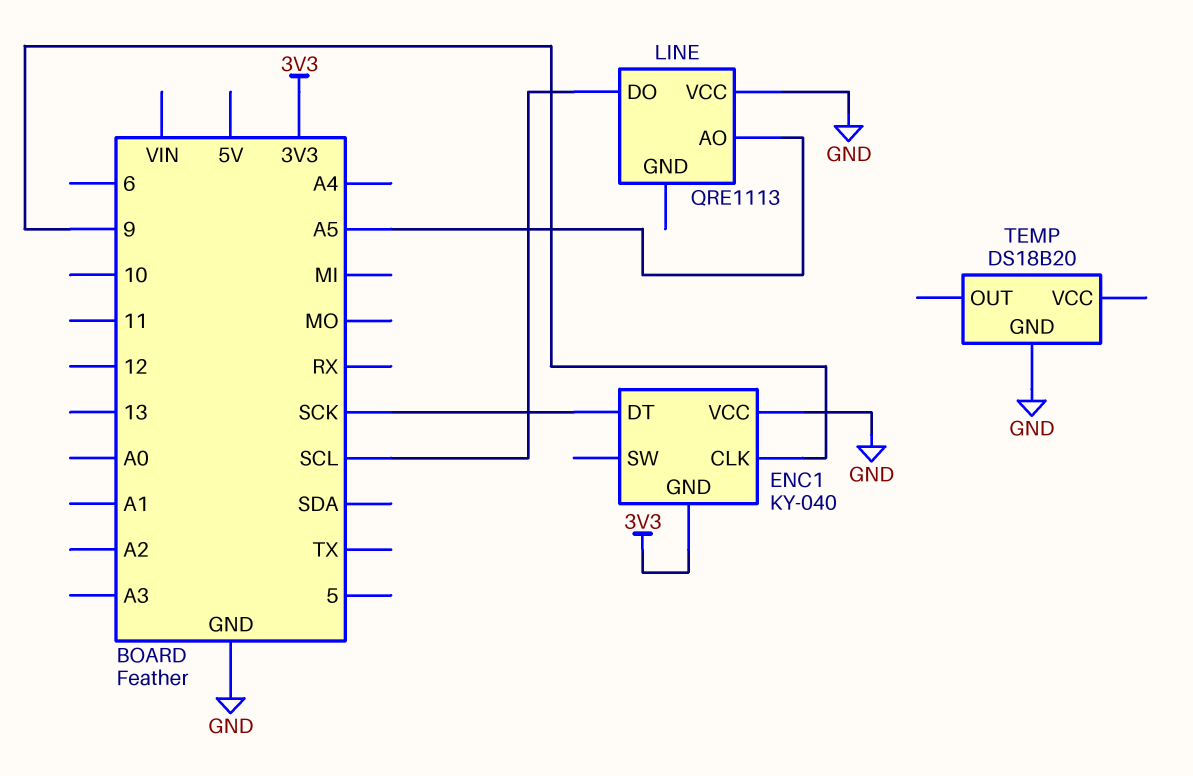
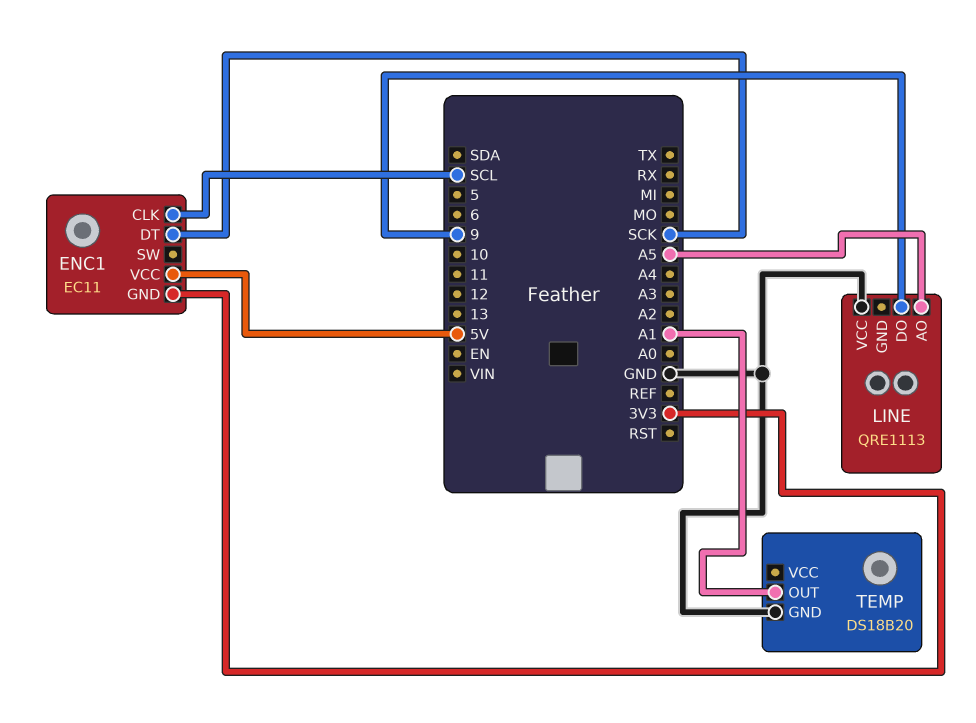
ENC1: KY-040 -> EC11
ENC1 pin CLK: 9 -> SCL
ENC1 pin VCC: GND -> 5V
LINE pin DO: SCL -> 9
TEMP pin OUT: none -> A1

